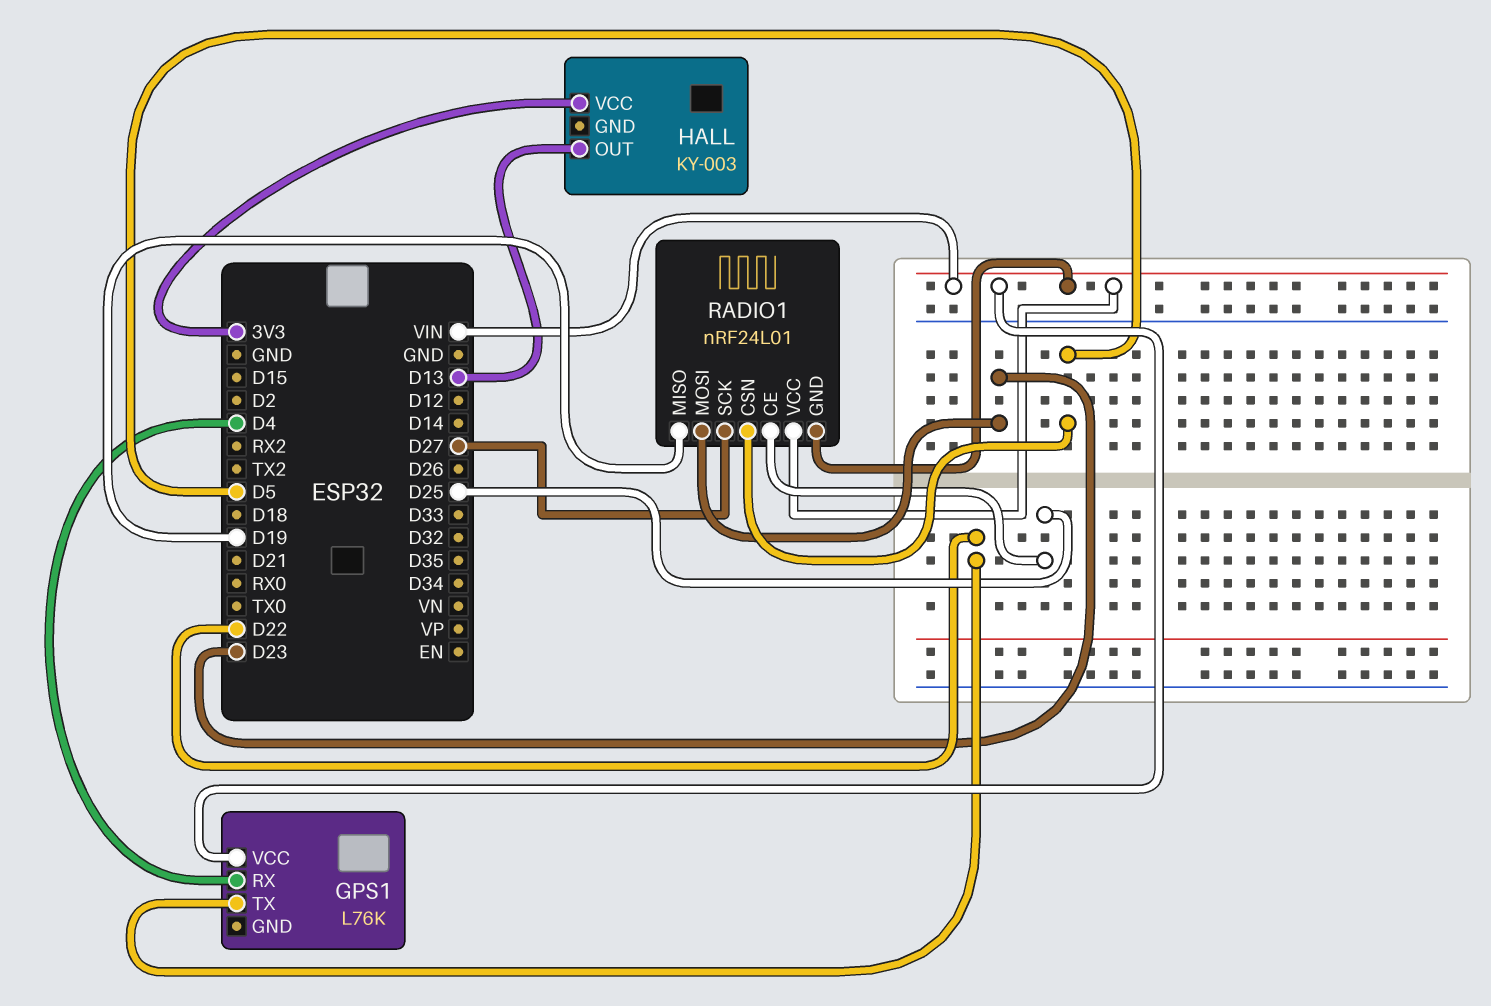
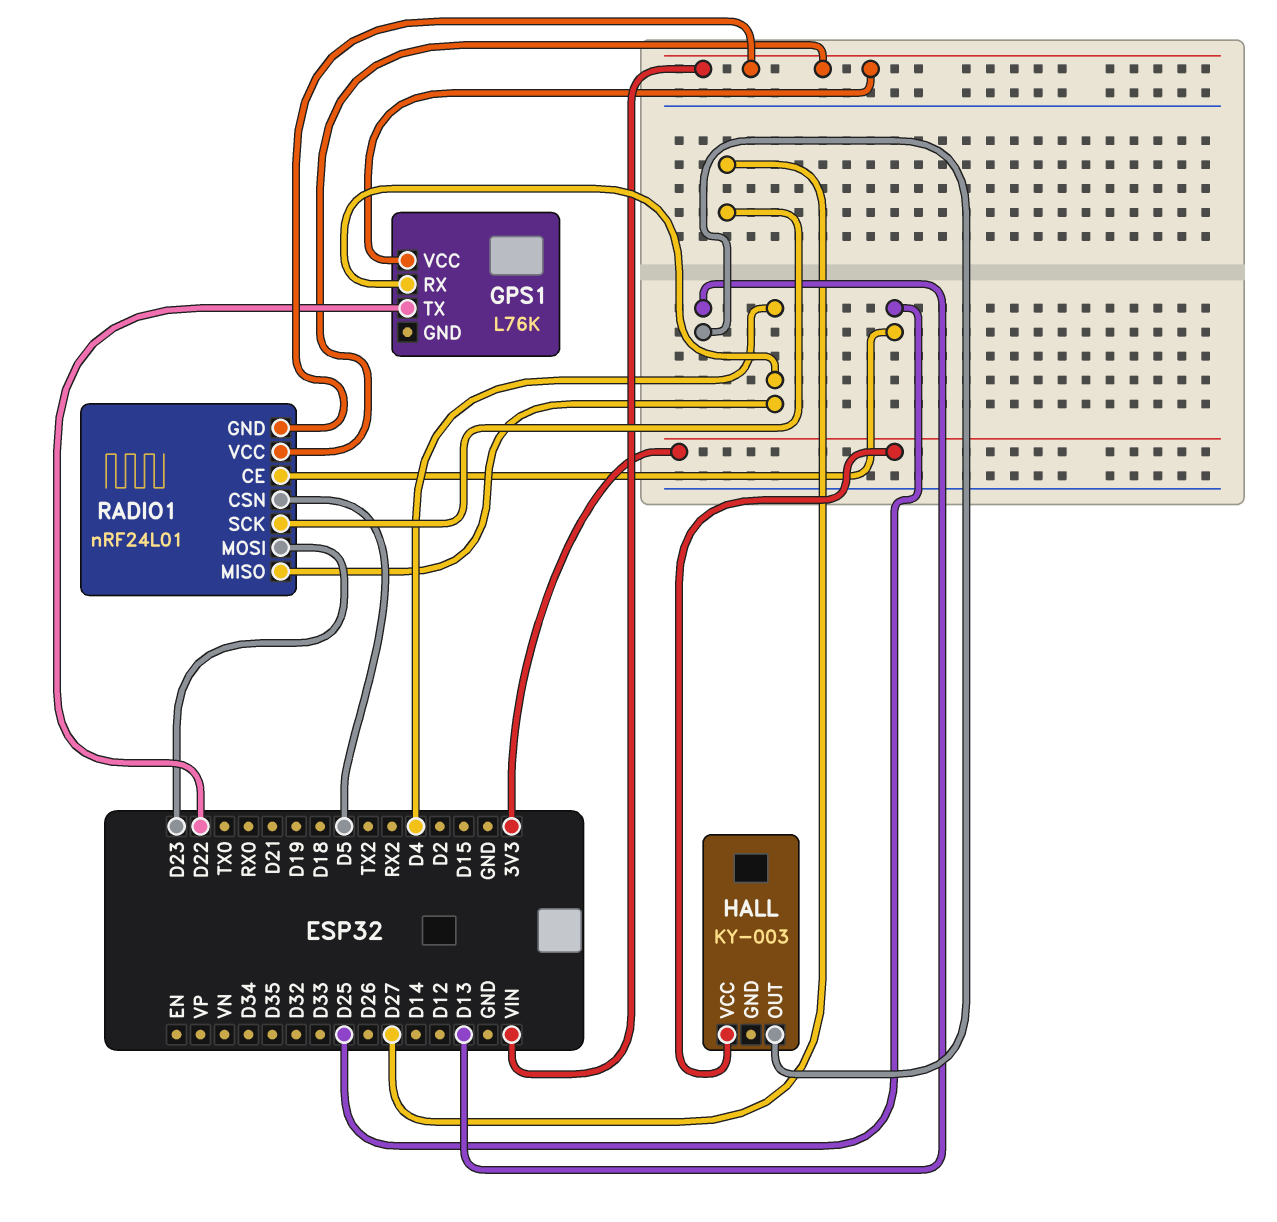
RADIO1 pin MISO: D19 -> D4

